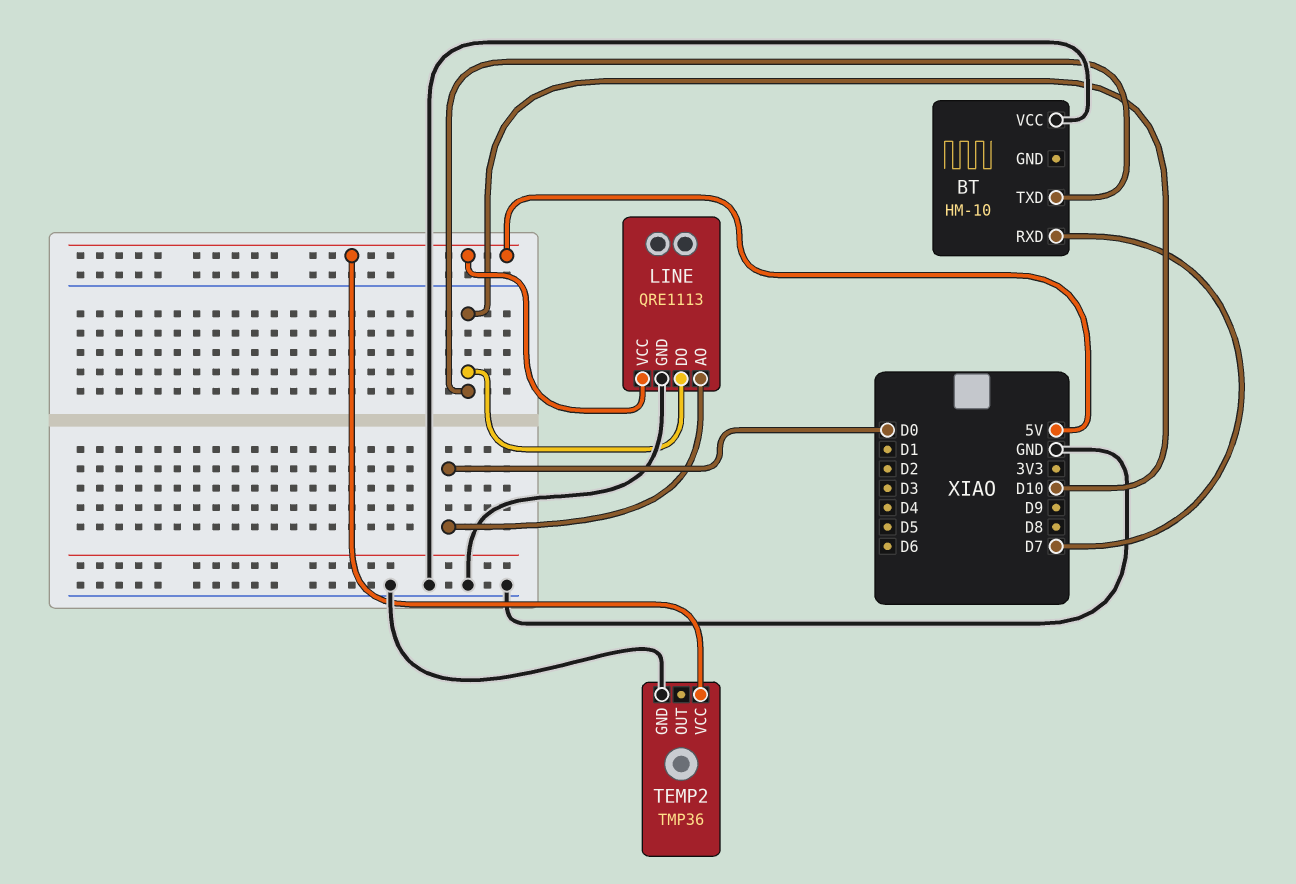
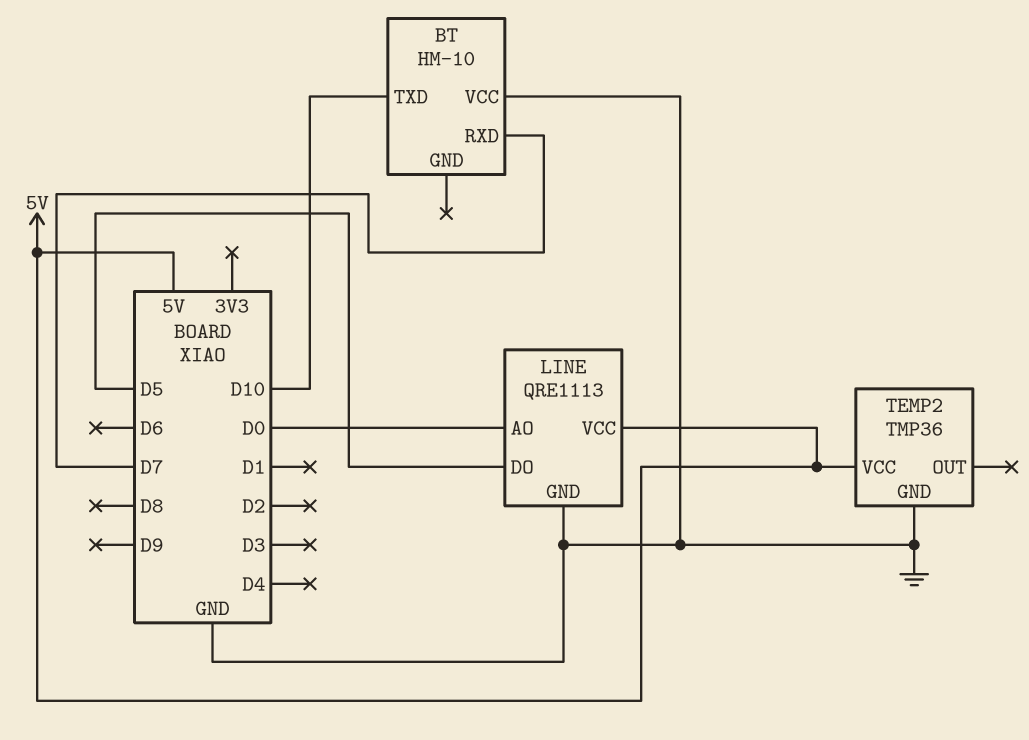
LINE pin DO: D10 -> D5

